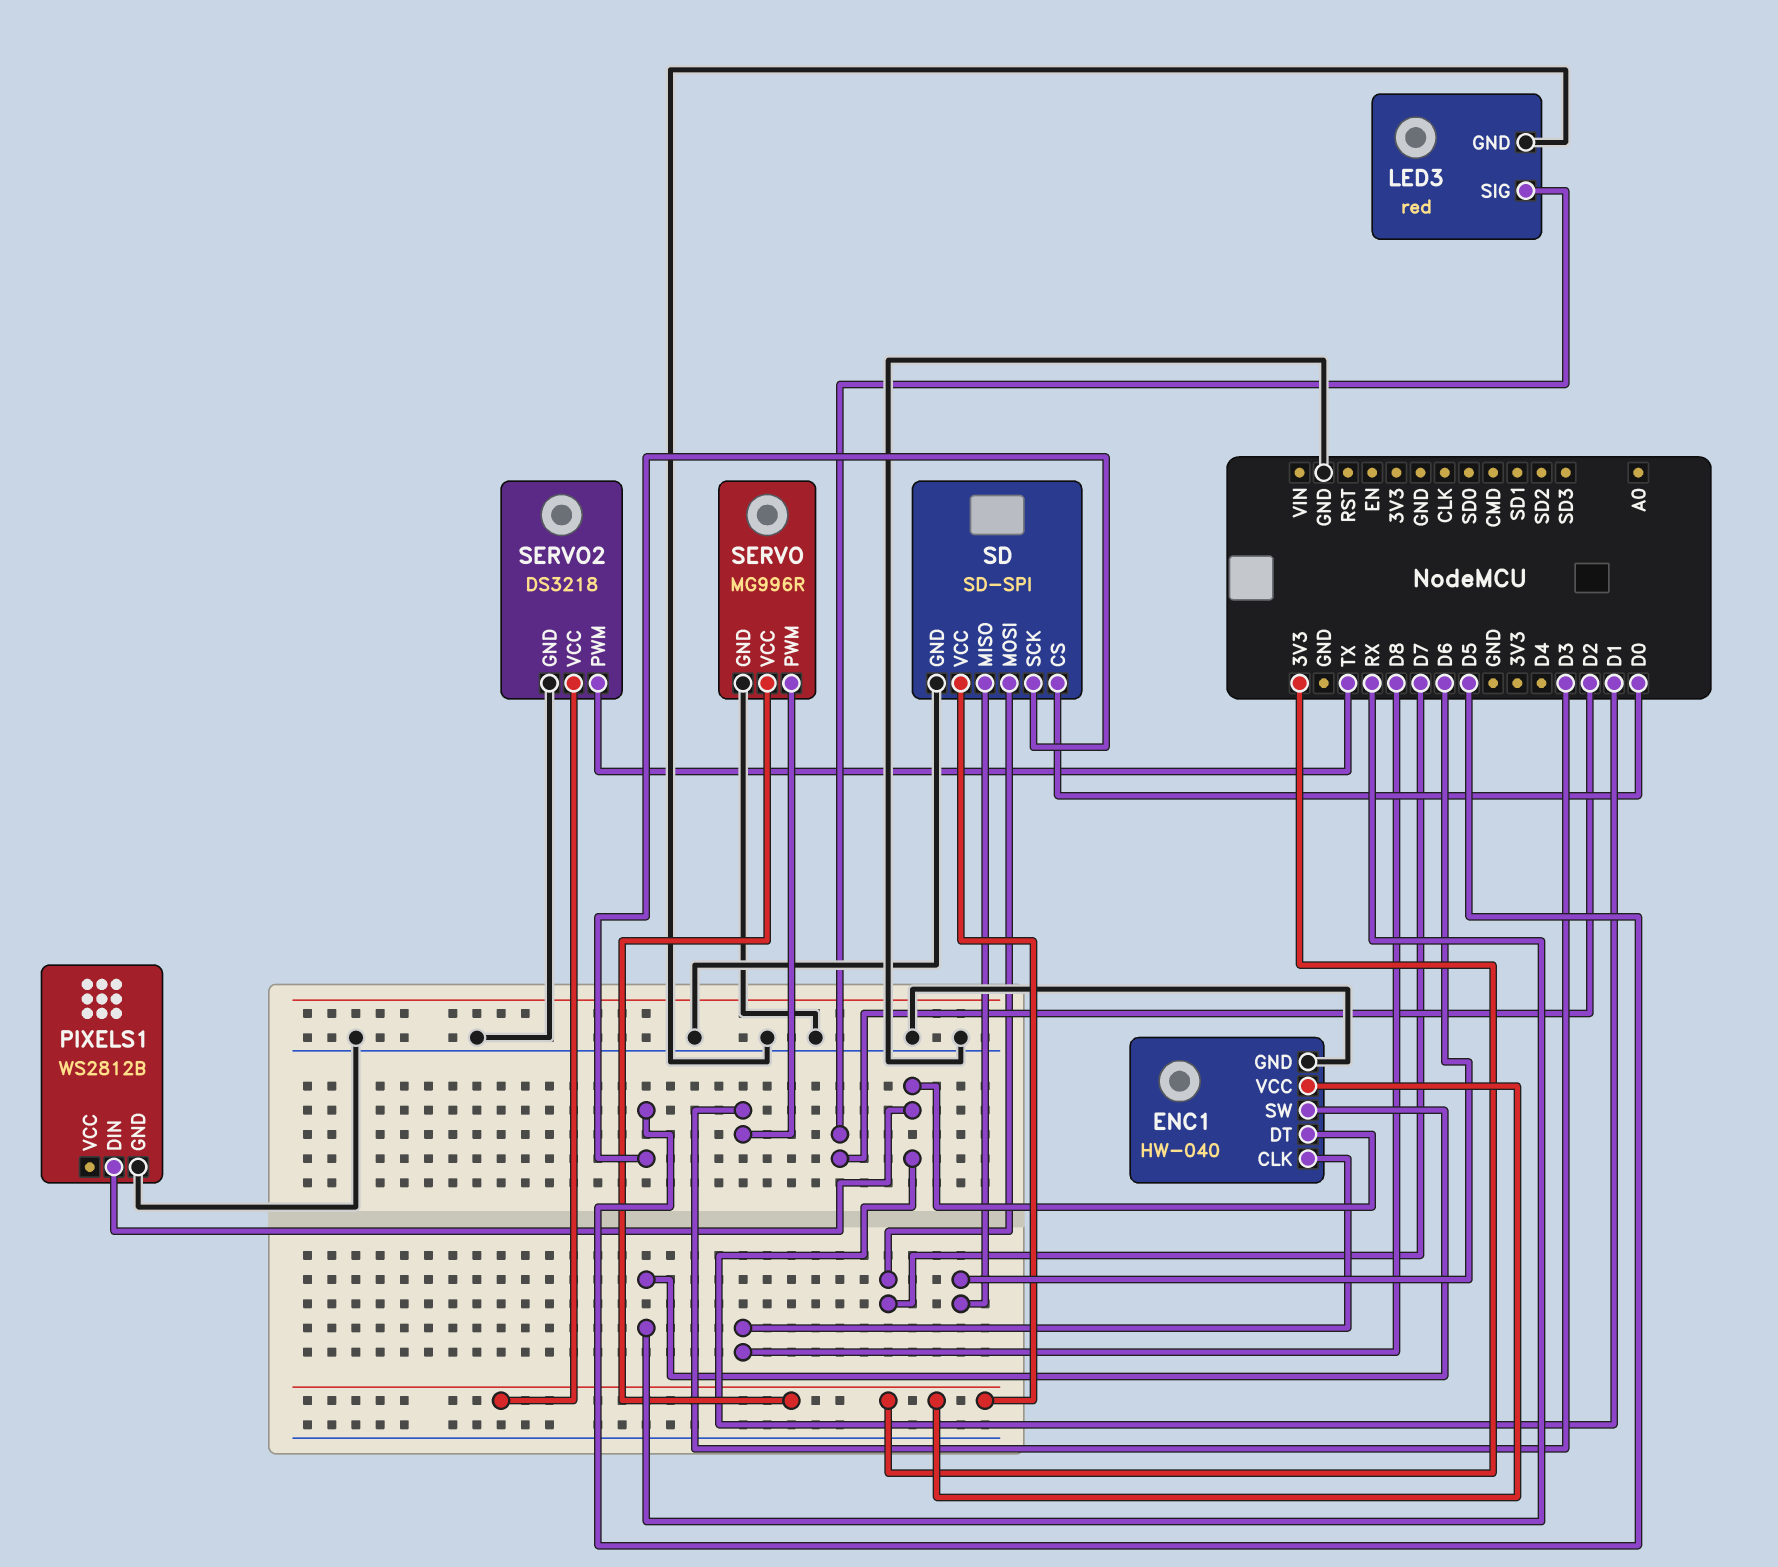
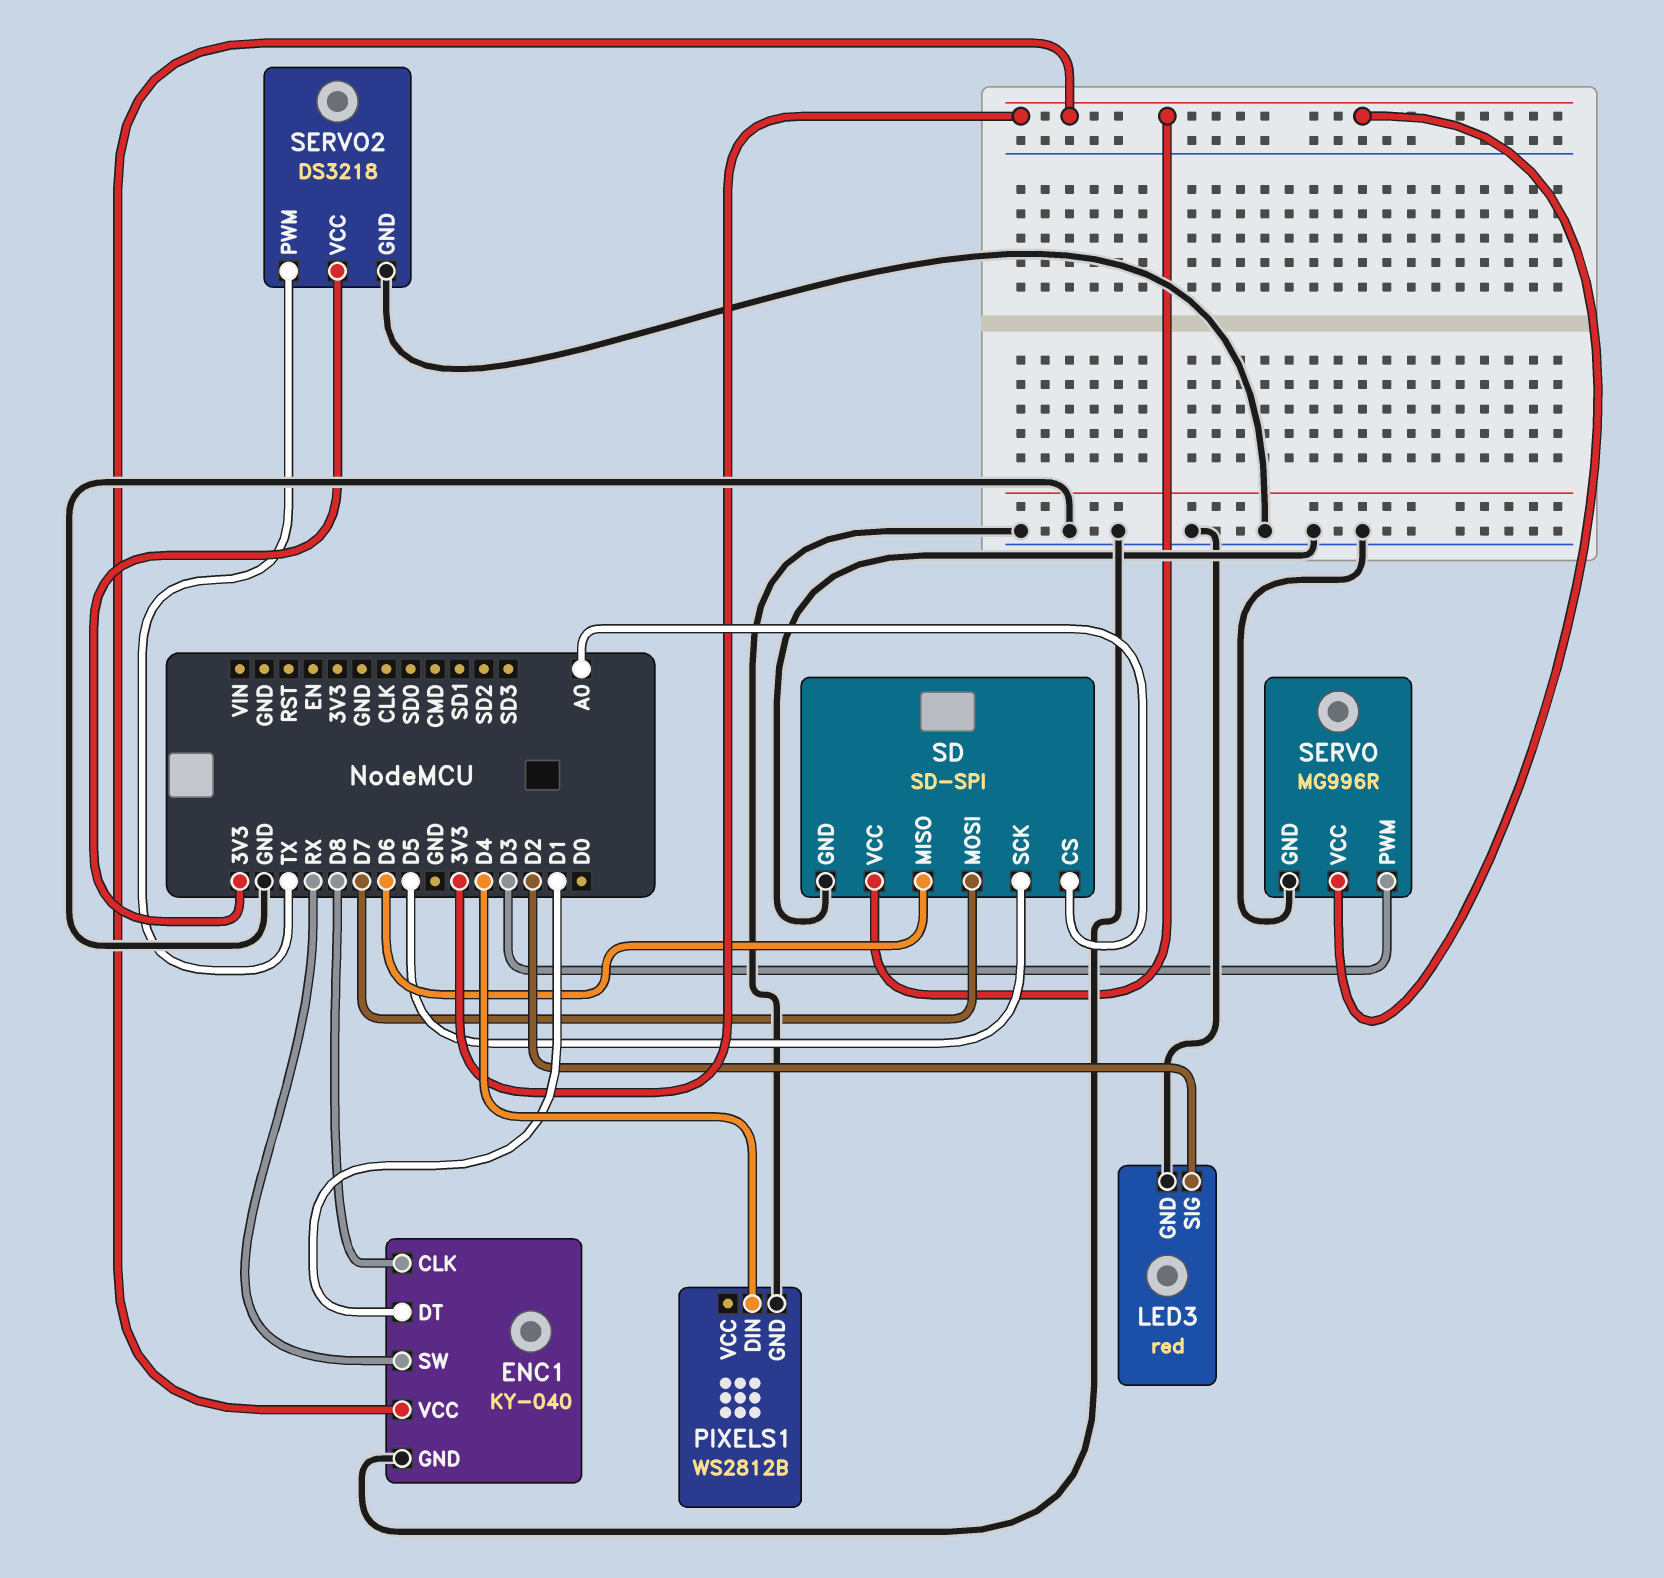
ENC1: HW-040 -> KY-040
PIXELS1 pin DIN: D1 -> D4
SD pin CS: D0 -> A0

